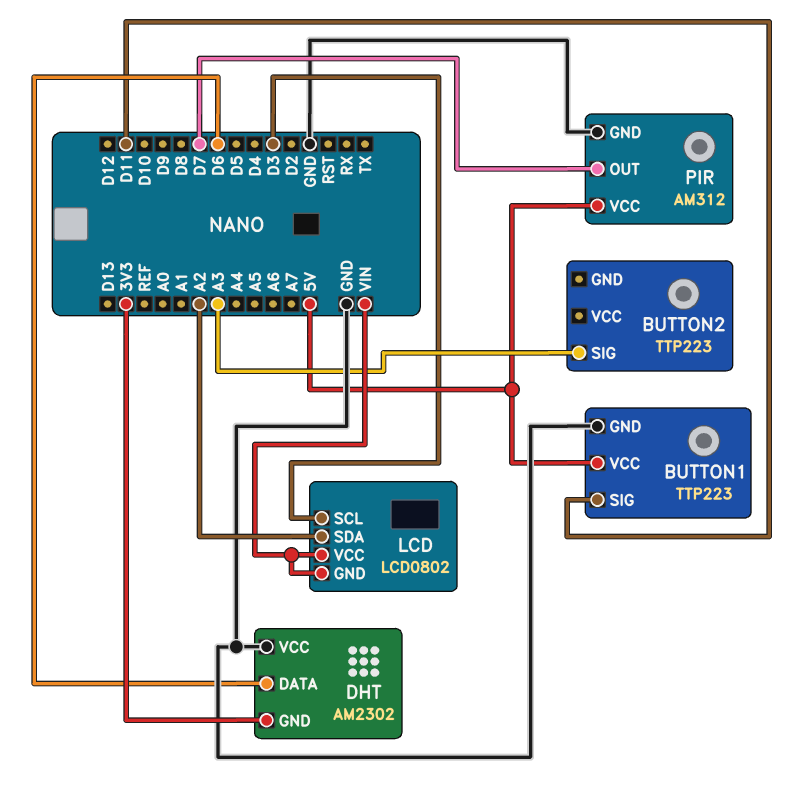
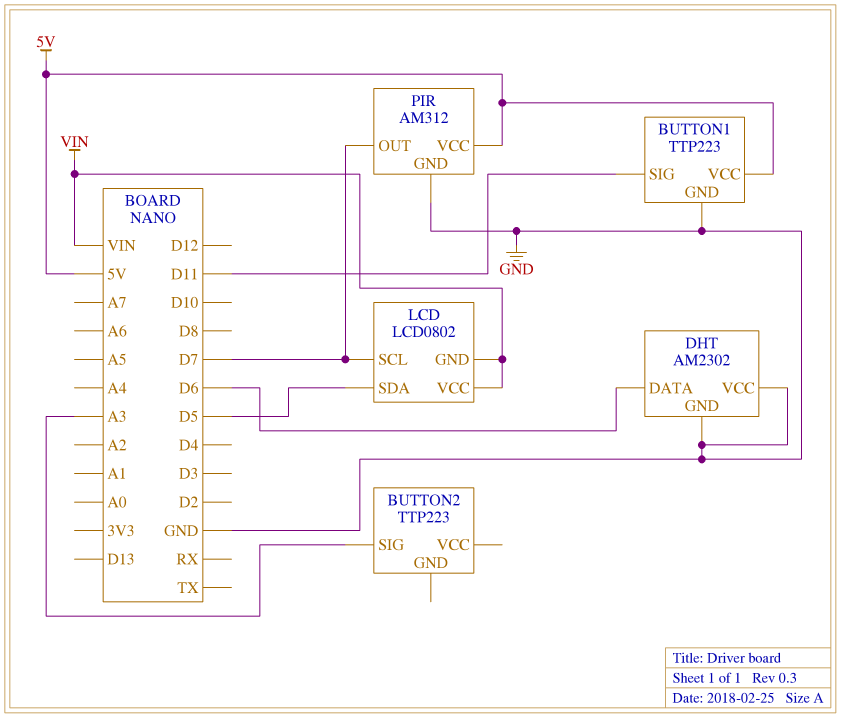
DHT pin GND: 3V3 -> GND
LCD pin SCL: D3 -> D7
LCD pin SDA: A2 -> D5

